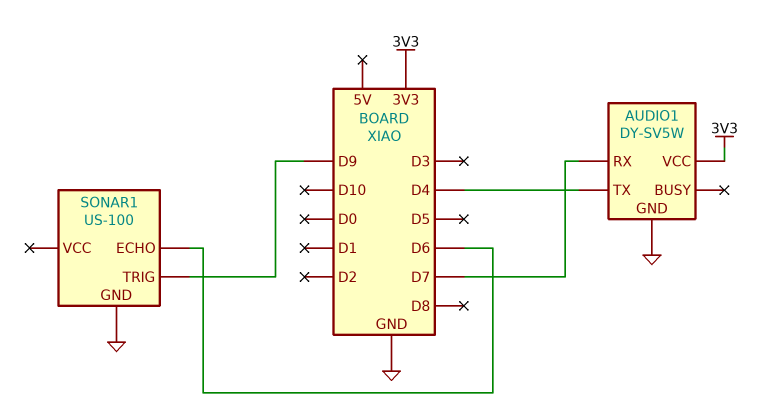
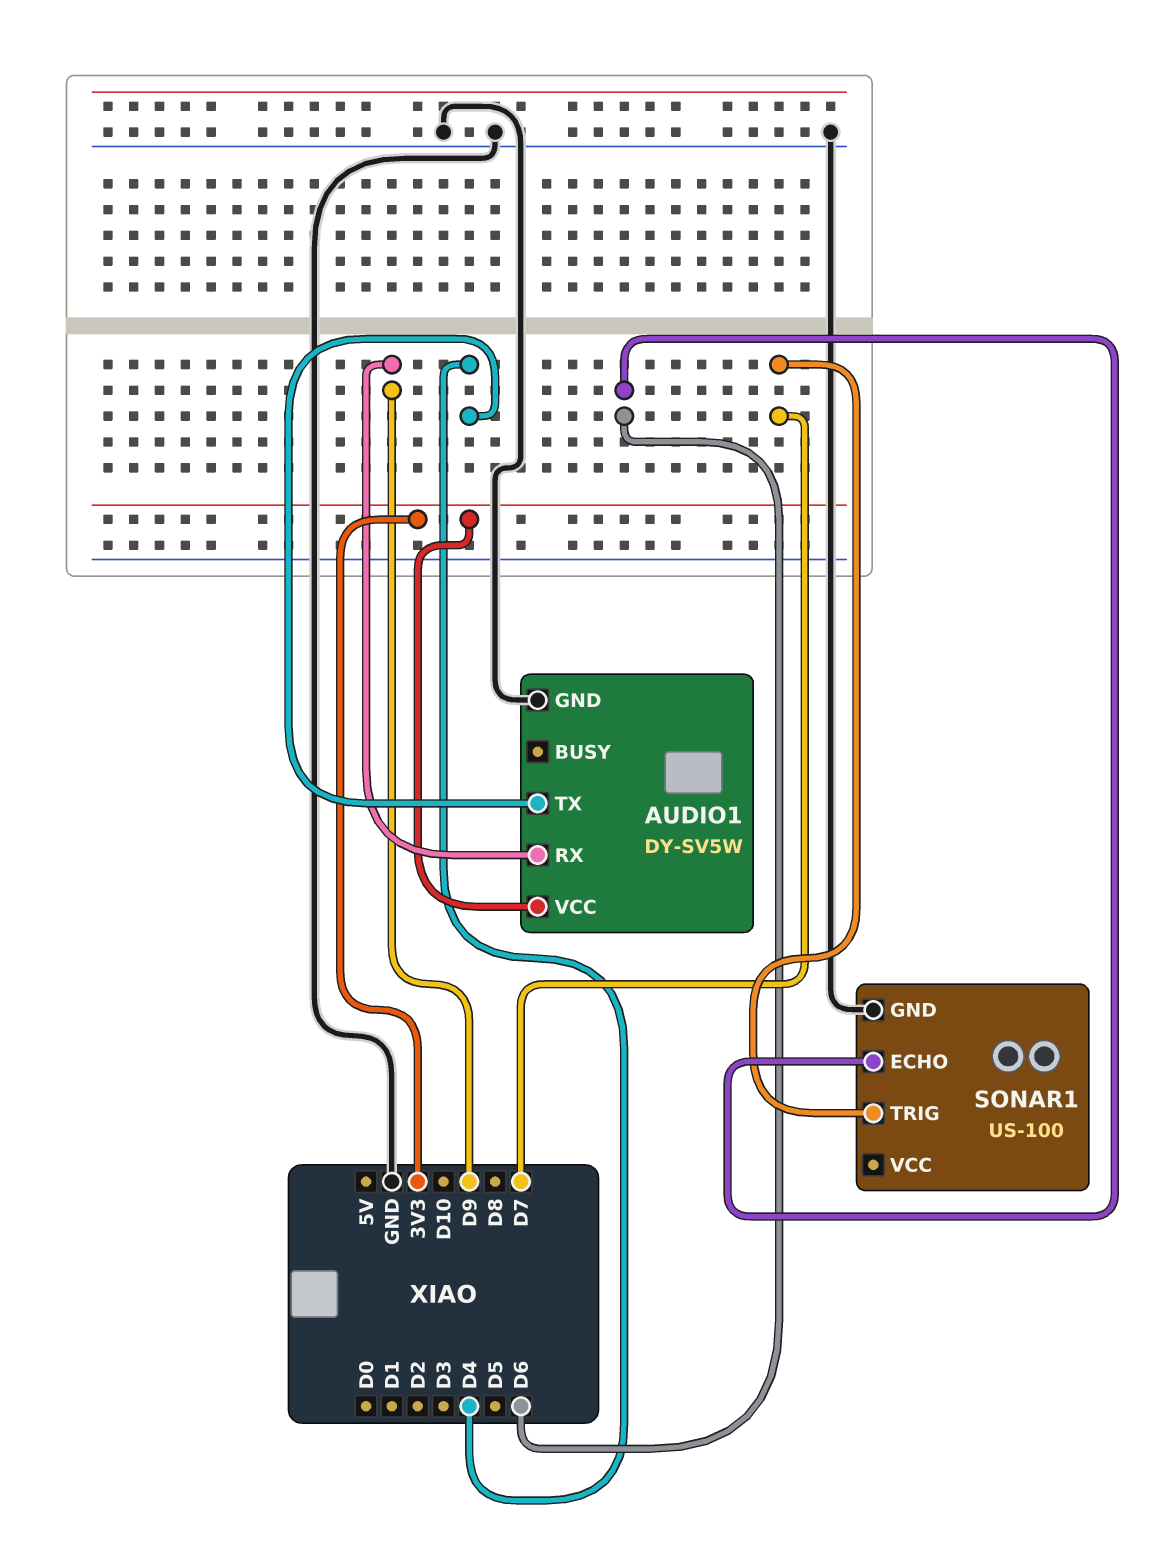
AUDIO1 pin RX: D7 -> D9
SONAR1 pin TRIG: D9 -> D7

